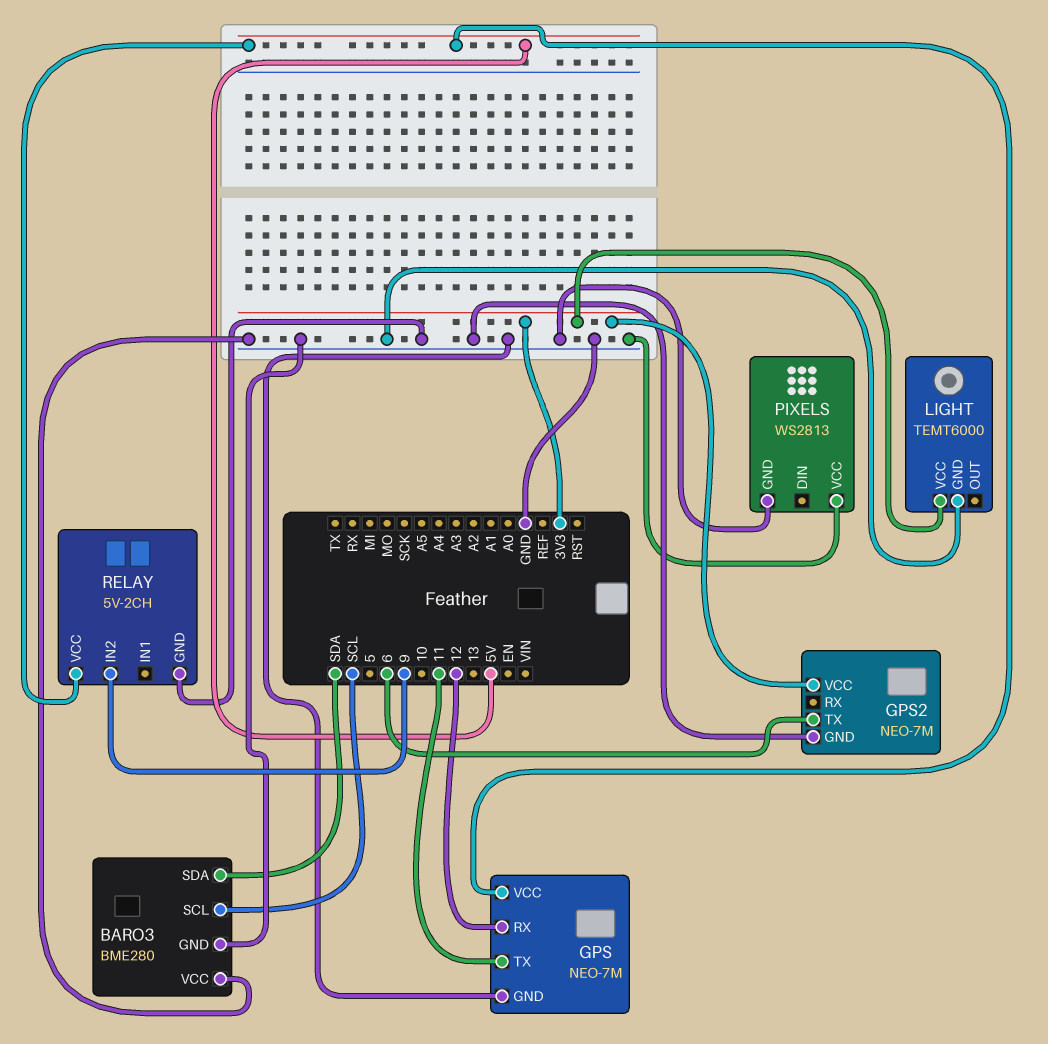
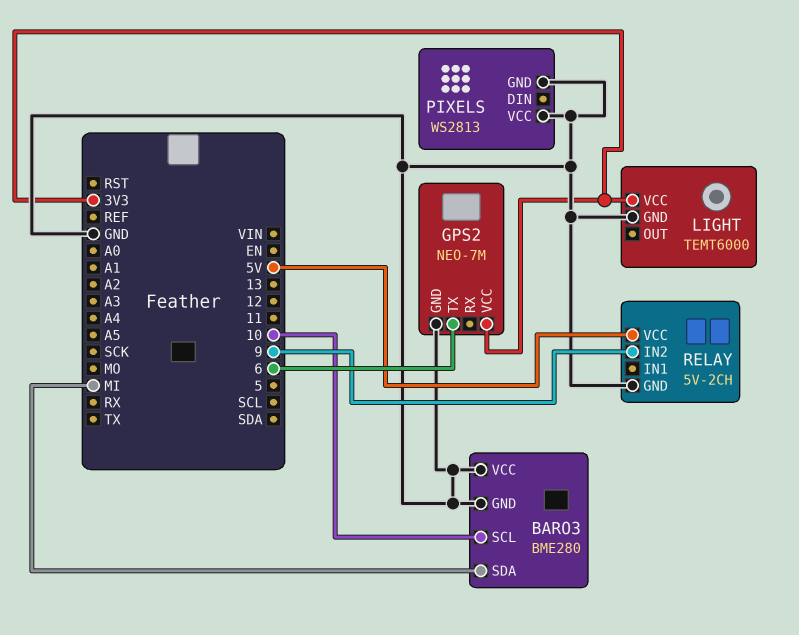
BARO3 pin SCL: SCL -> 10
BARO3 pin SDA: SDA -> MI
GPS: NEO-7M -> none
GPS pin GND: GND -> none
GPS pin RX: 12 -> none
GPS pin TX: 11 -> none
GPS pin VCC: 5V -> none

